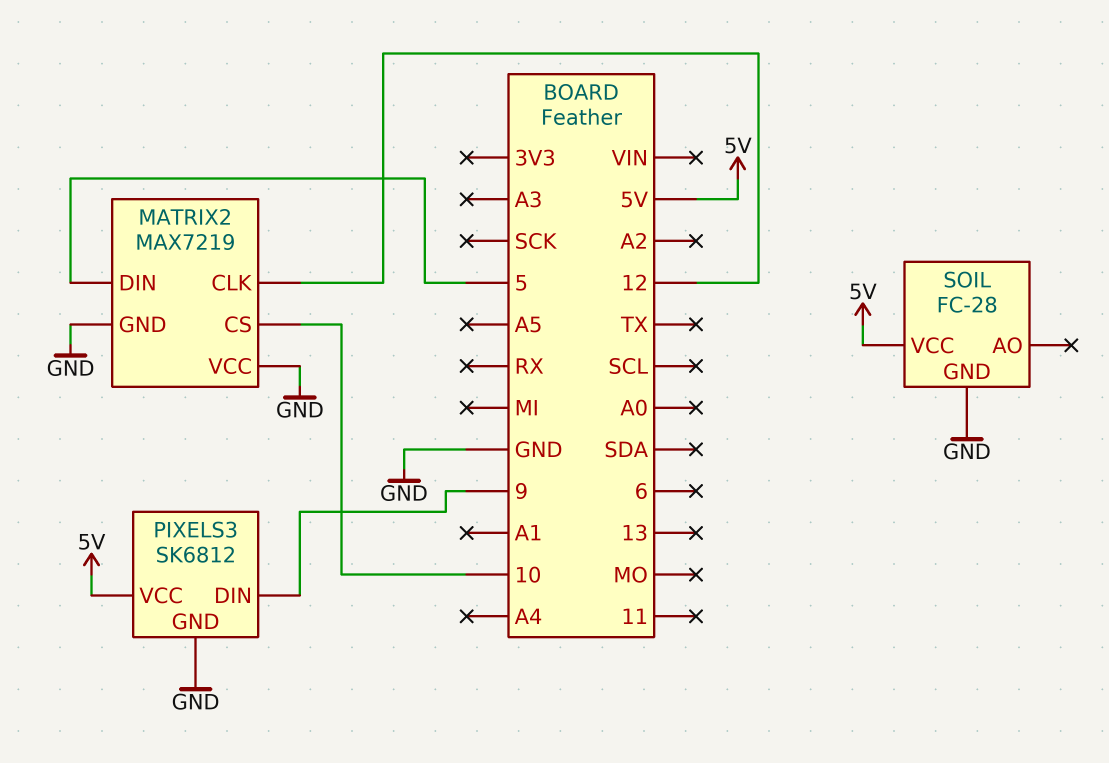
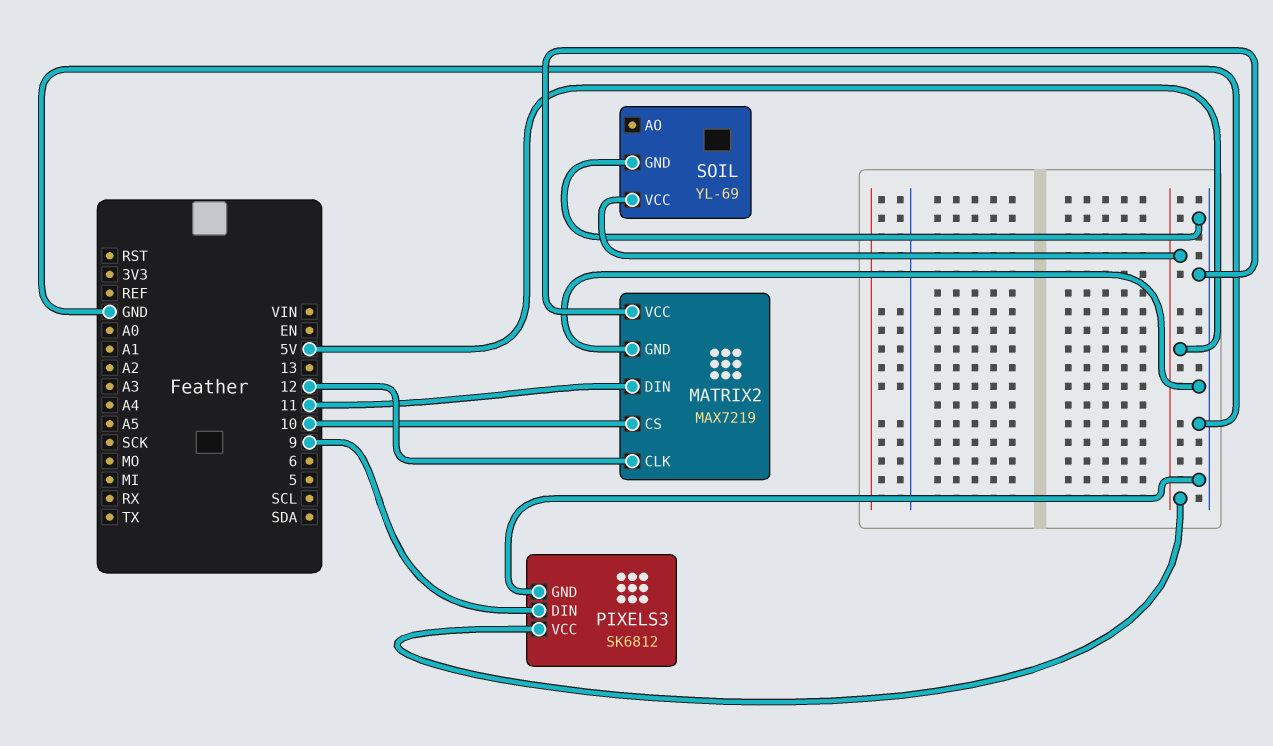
MATRIX2 pin DIN: 5 -> 11
SOIL: FC-28 -> YL-69

